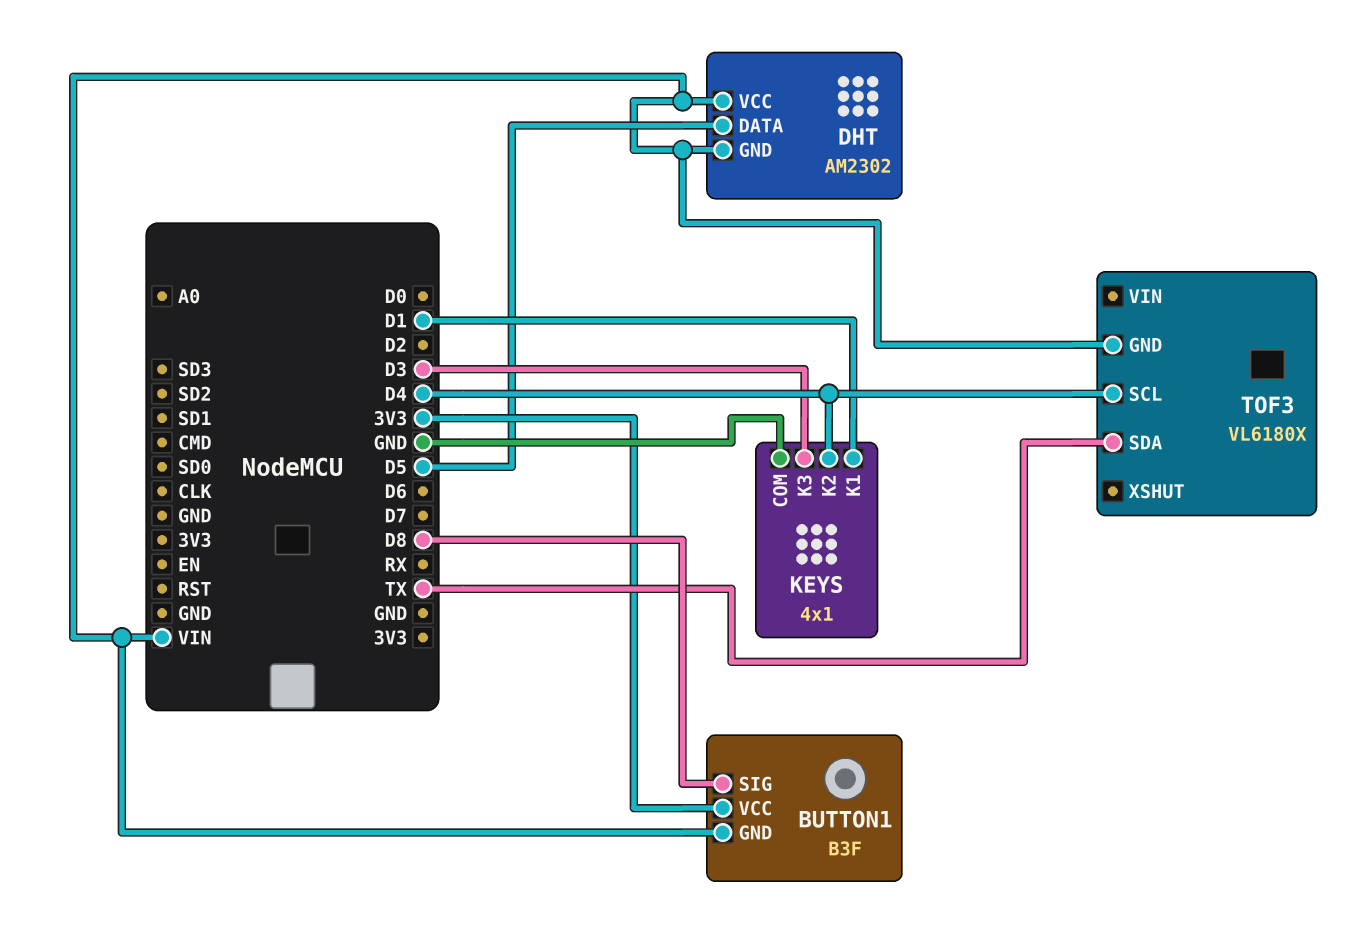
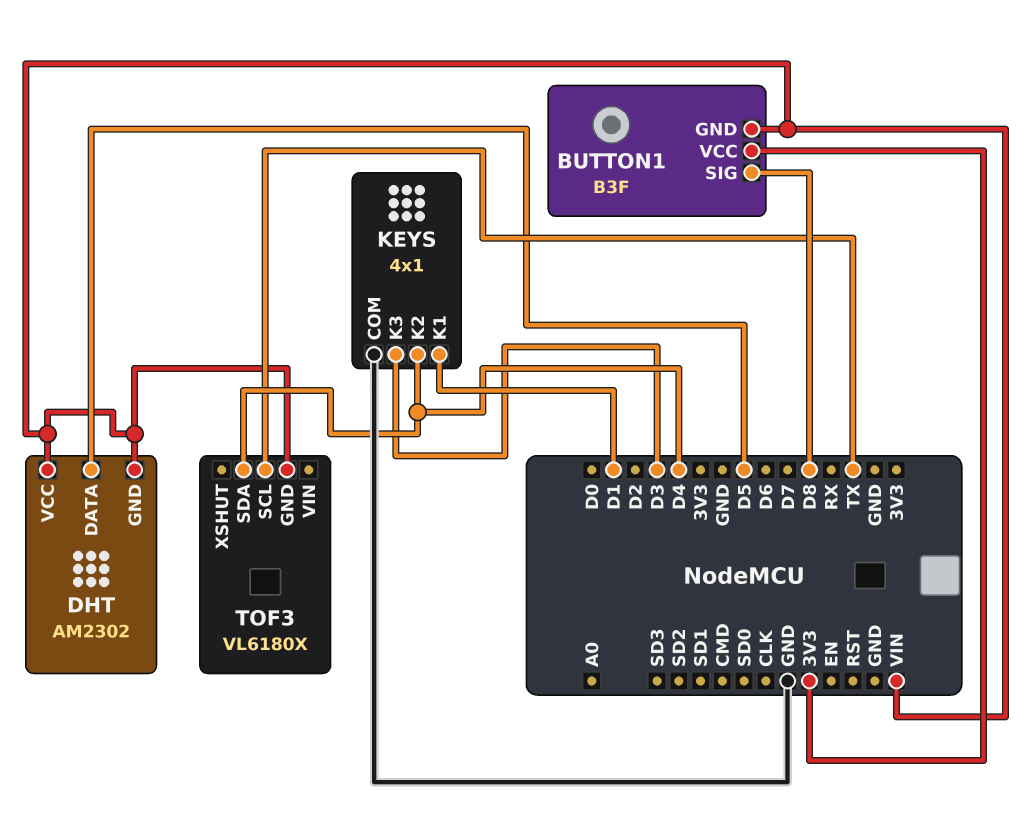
TOF3 pin SCL: D4 -> TX
TOF3 pin SDA: TX -> D4

